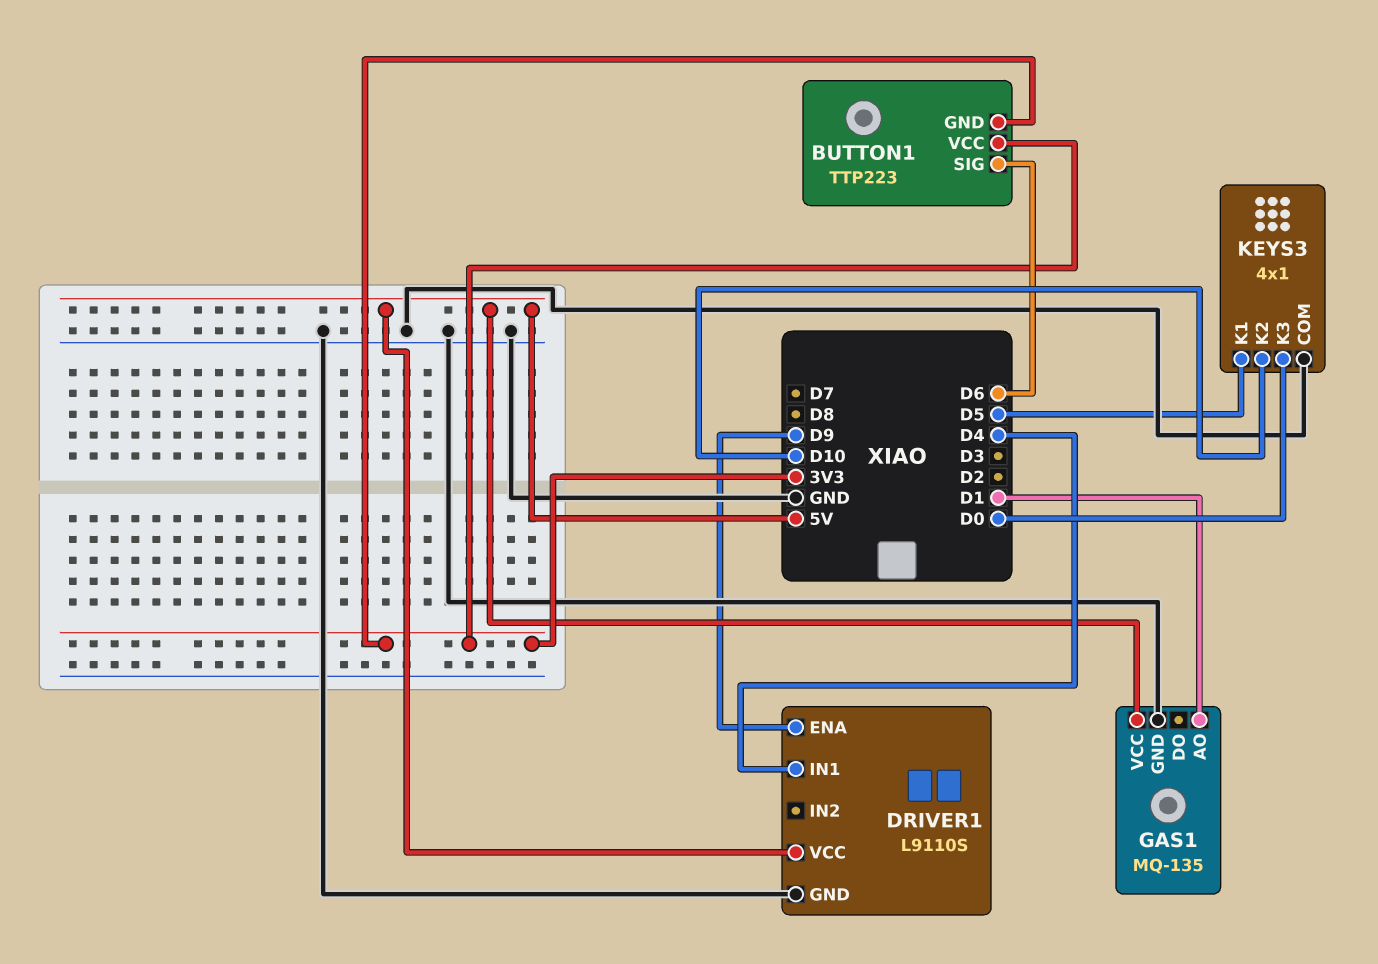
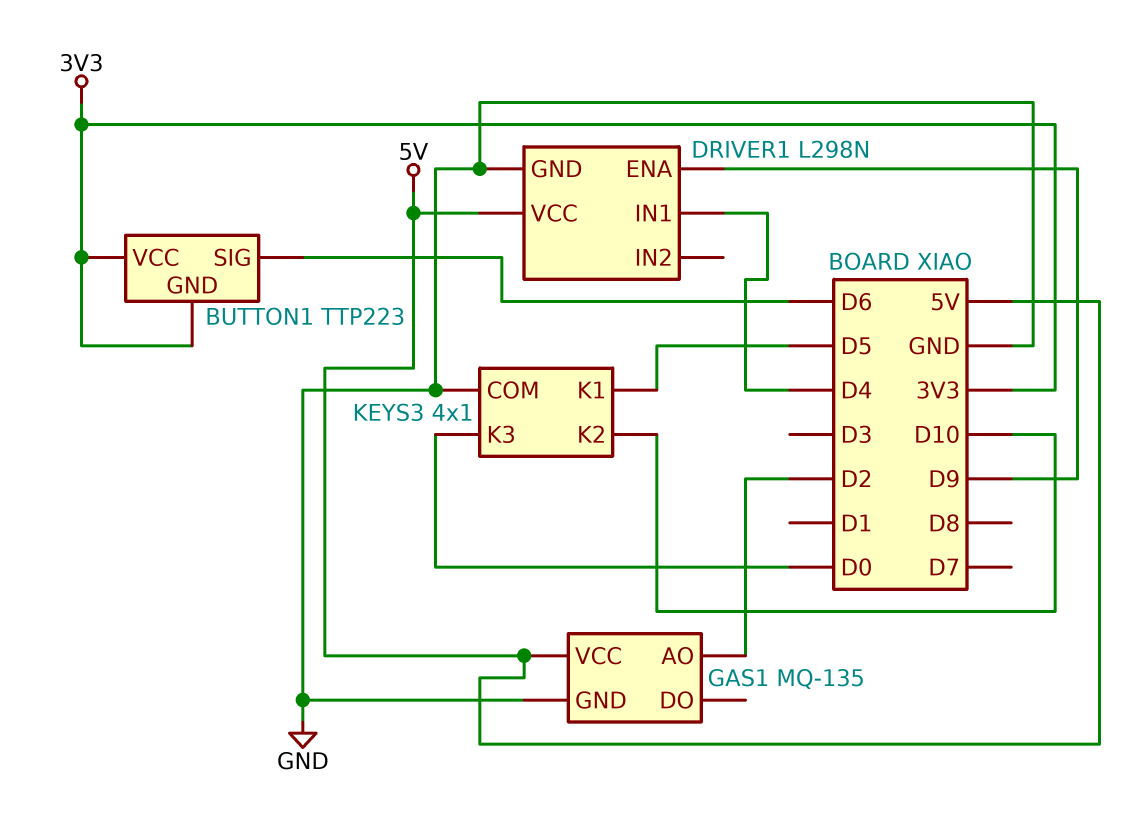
DRIVER1: L9110S -> L298N
GAS1 pin AO: D1 -> D2

